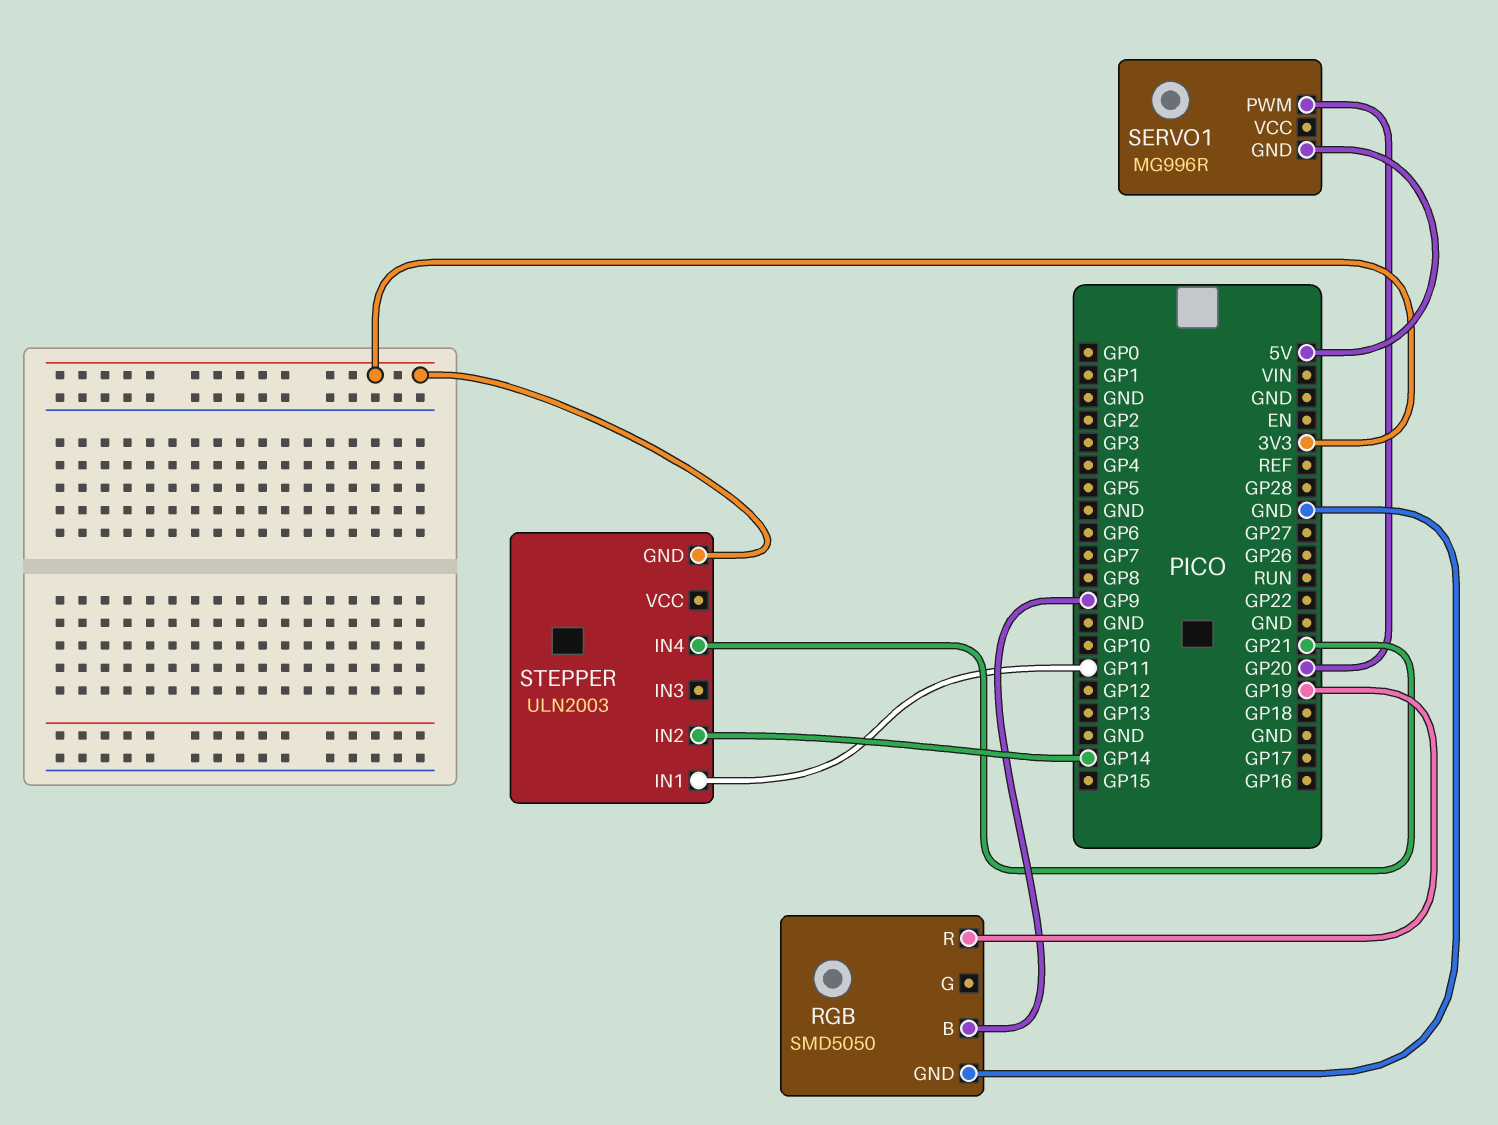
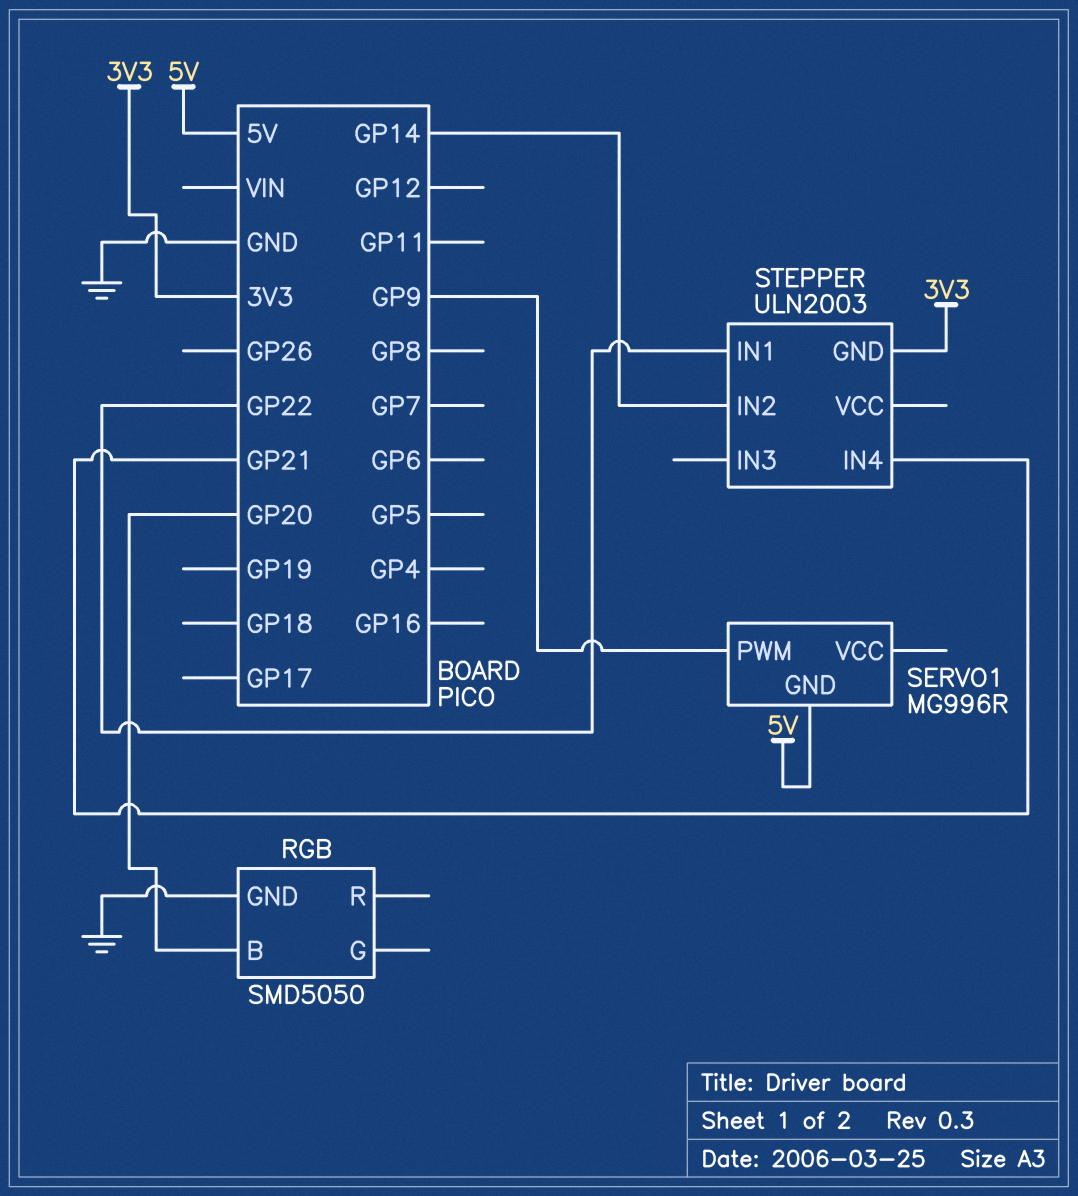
RGB pin B: GP9 -> GP20
RGB pin R: GP19 -> none
SERVO1 pin PWM: GP20 -> GP9
STEPPER pin IN1: GP11 -> GP22

